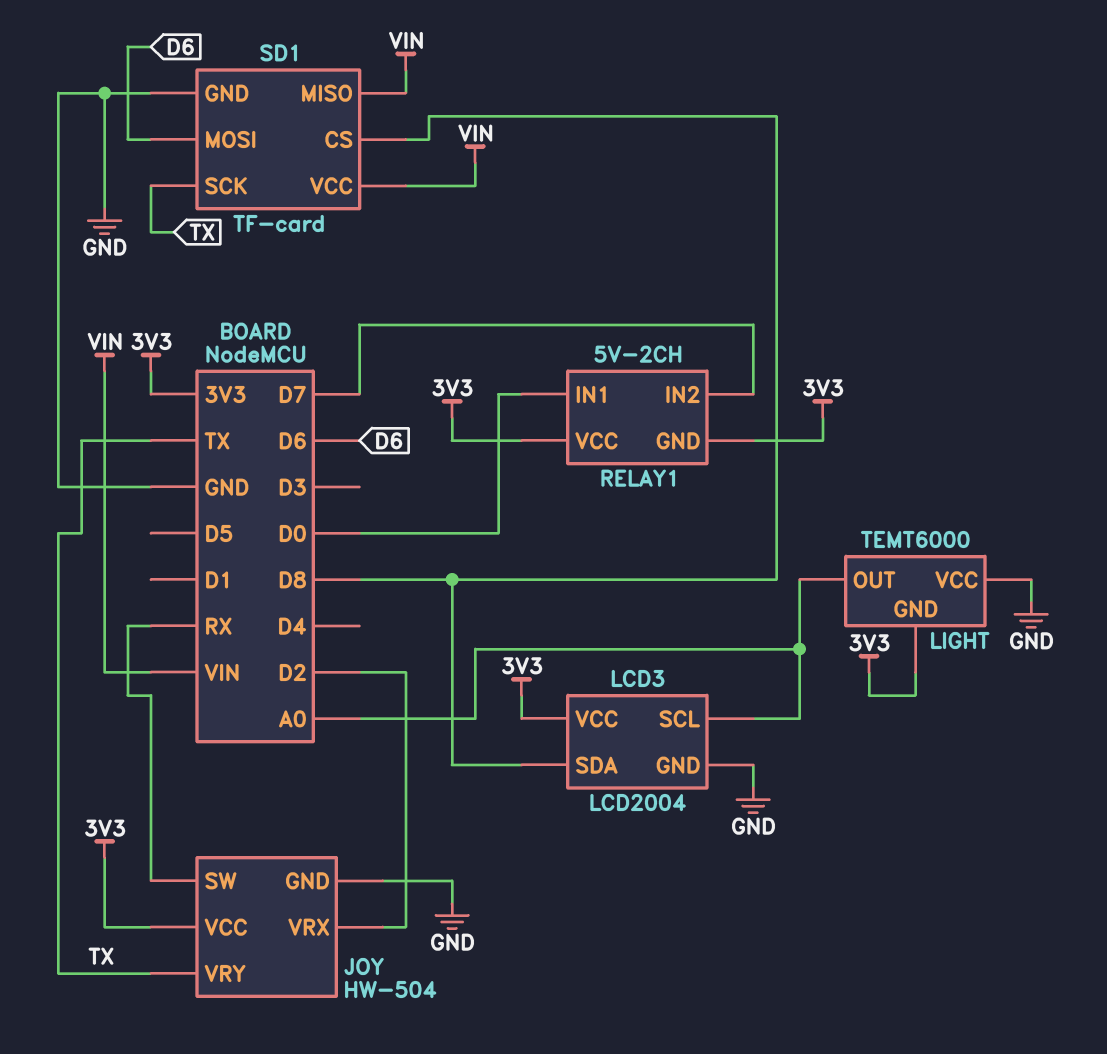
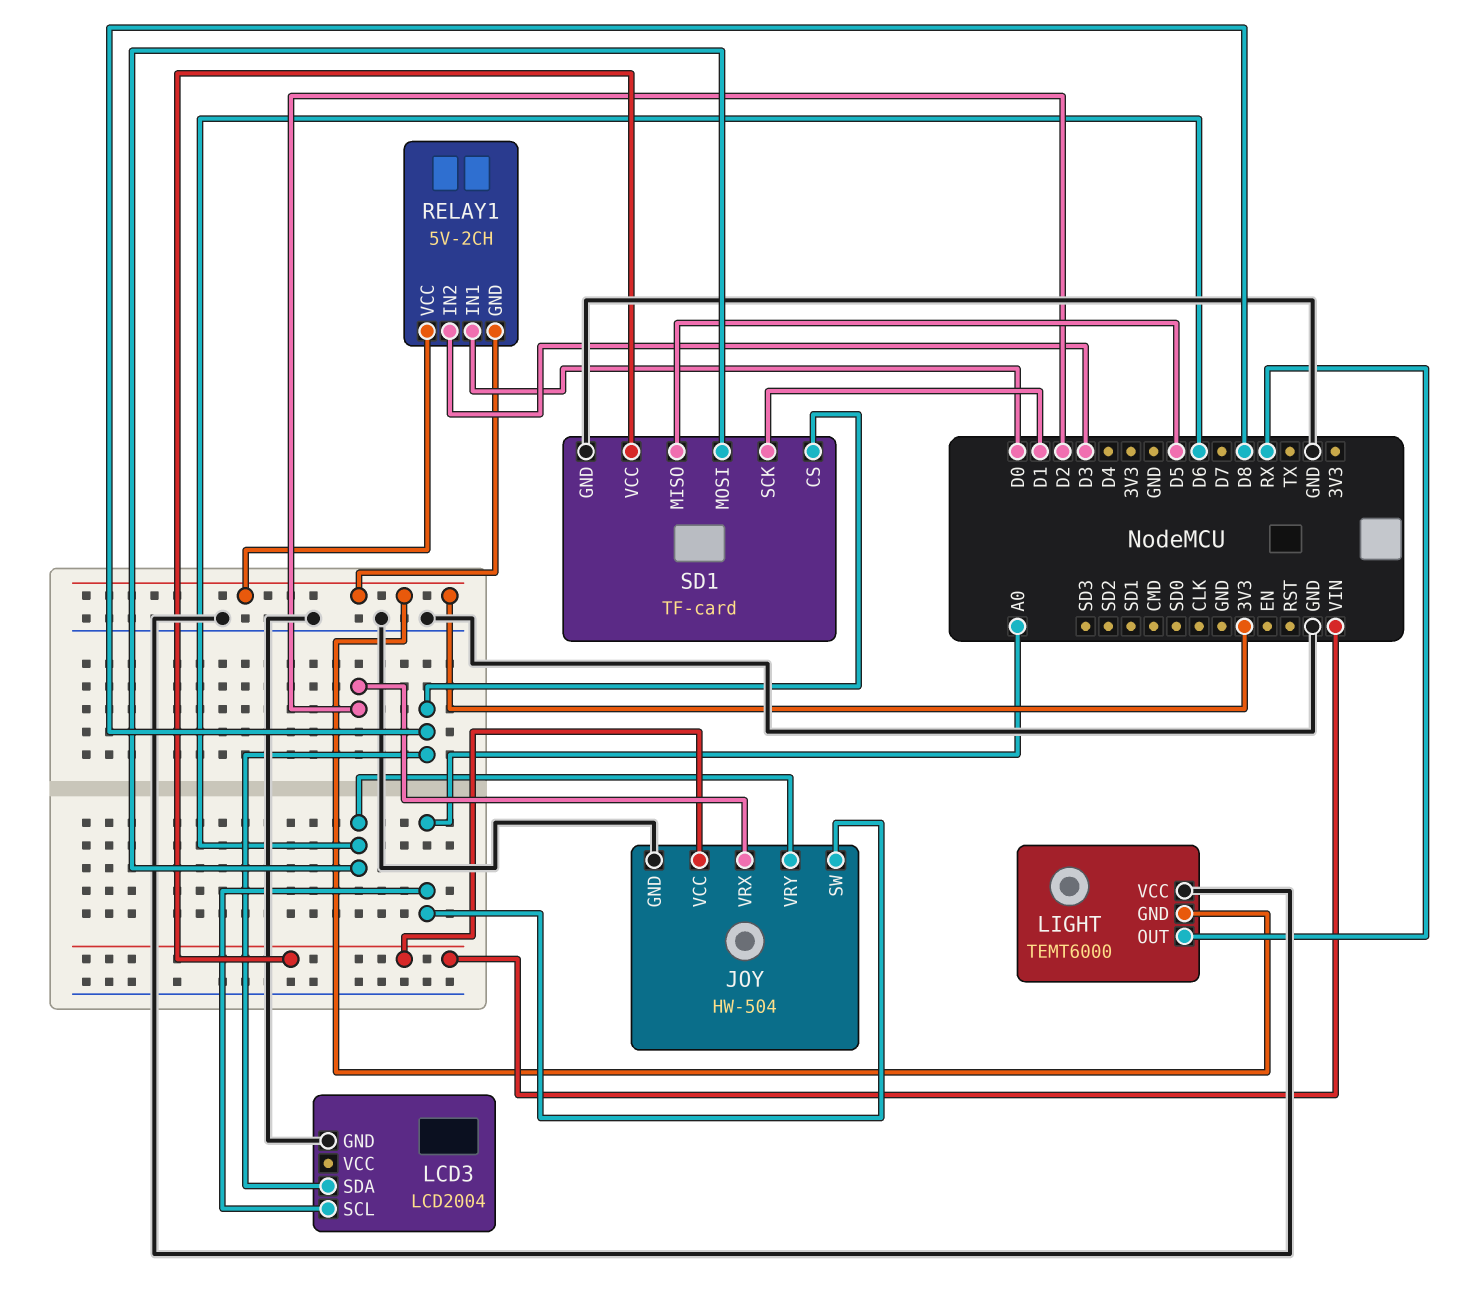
JOY pin SW: RX -> A0
JOY pin VCC: 3V3 -> VIN
JOY pin VRY: TX -> D6
LCD3 pin VCC: 3V3 -> none
LIGHT pin OUT: A0 -> RX
RELAY1 pin IN2: D7 -> D3
SD1 pin MISO: VIN -> D5
SD1 pin SCK: TX -> D1

